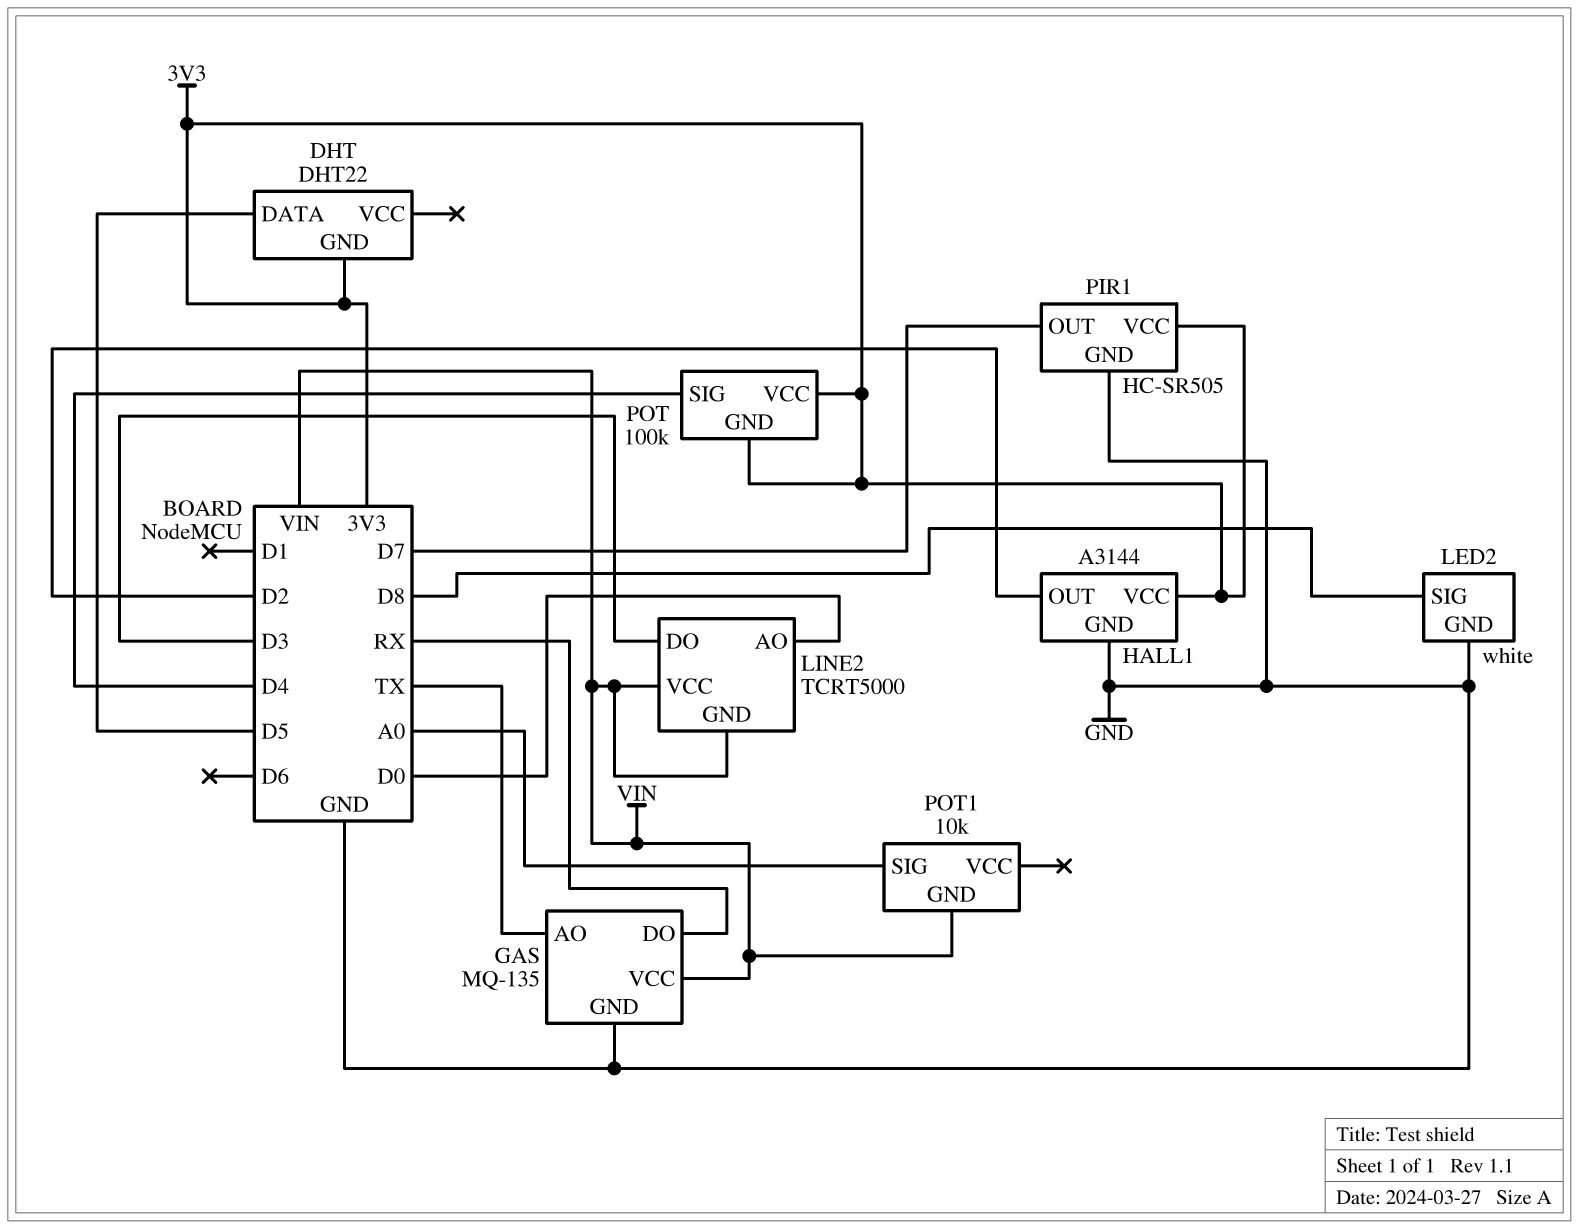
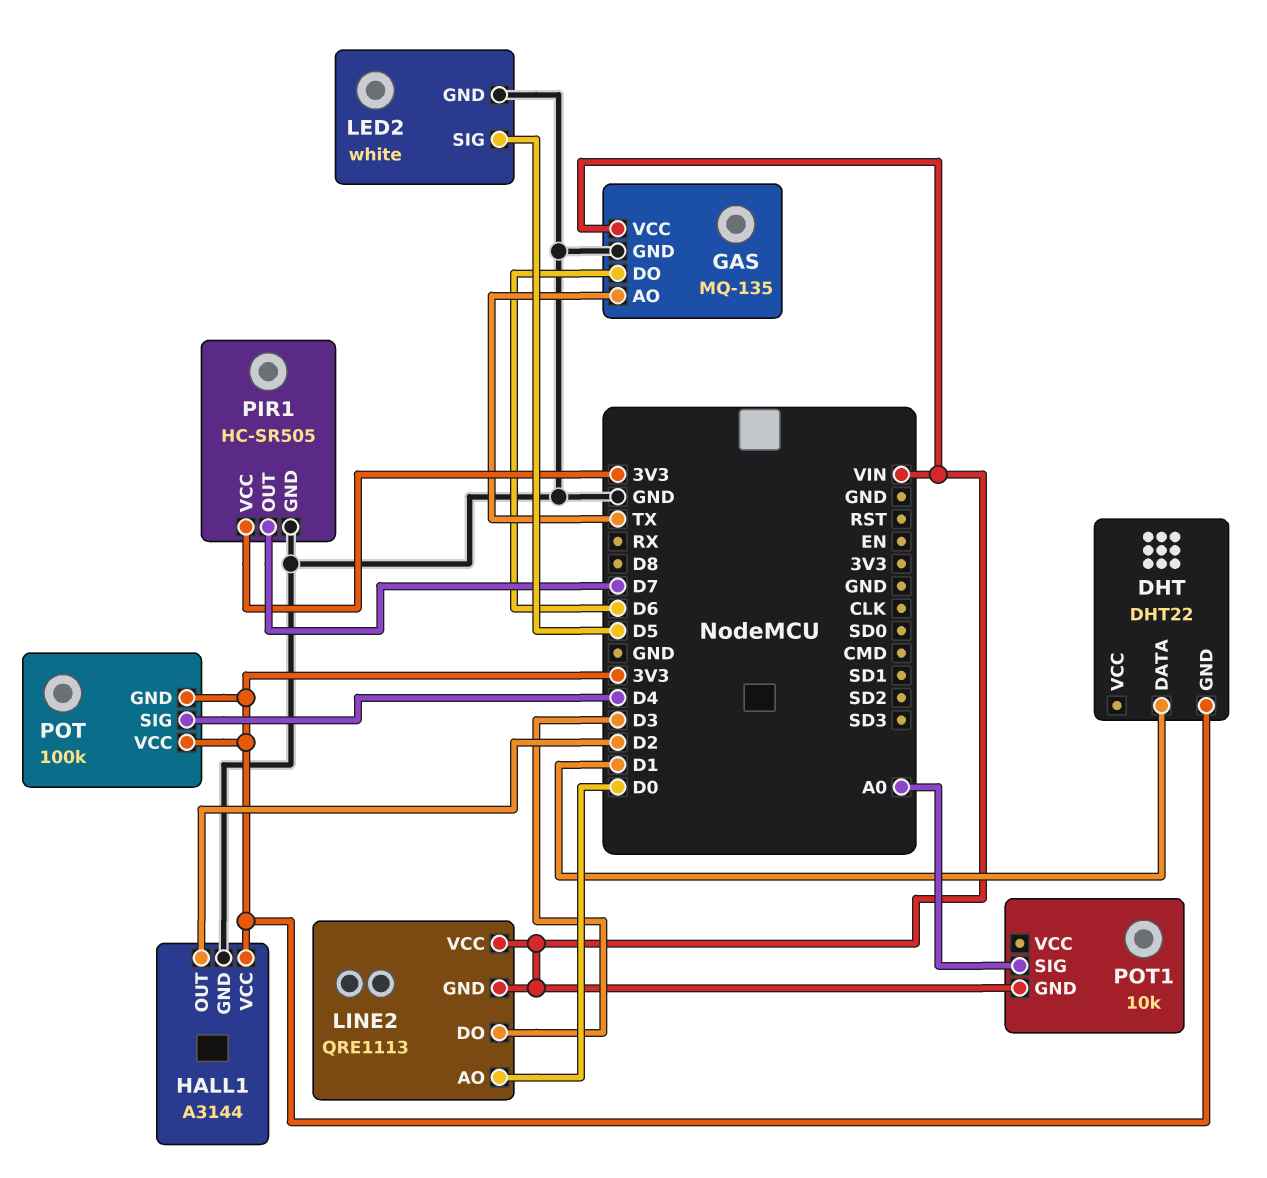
DHT pin DATA: D5 -> D1
GAS pin DO: RX -> D6
LED2 pin SIG: D8 -> D5
LINE2: TCRT5000 -> QRE1113

